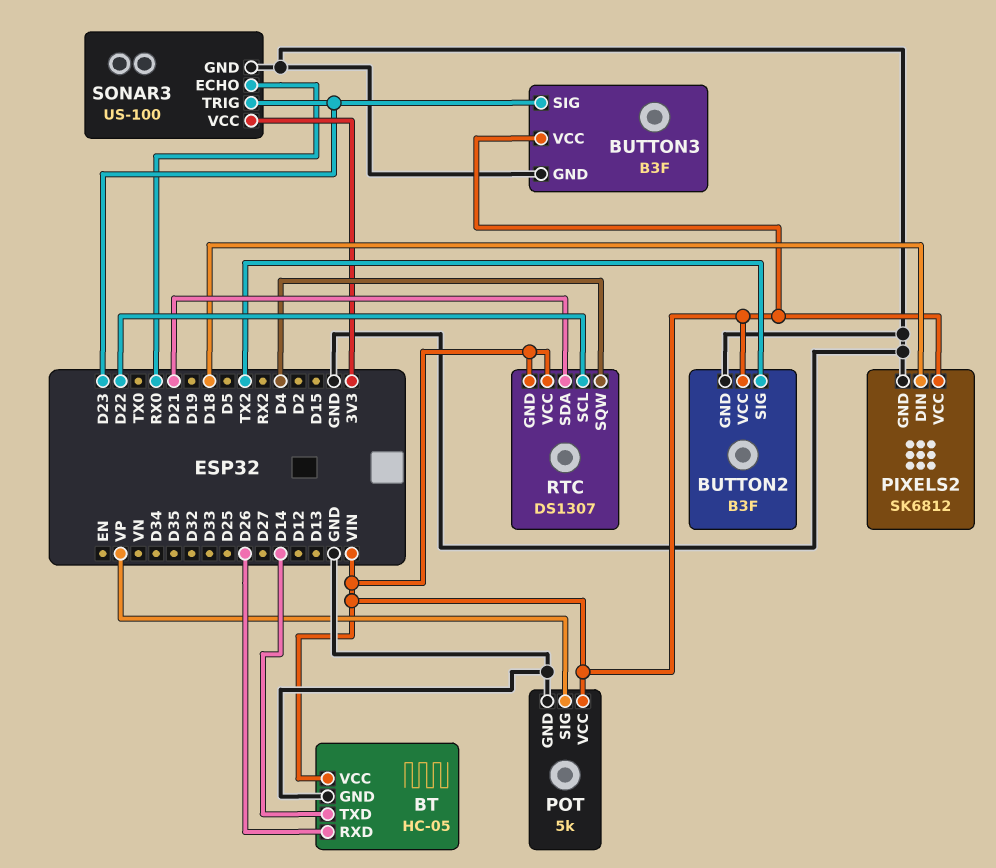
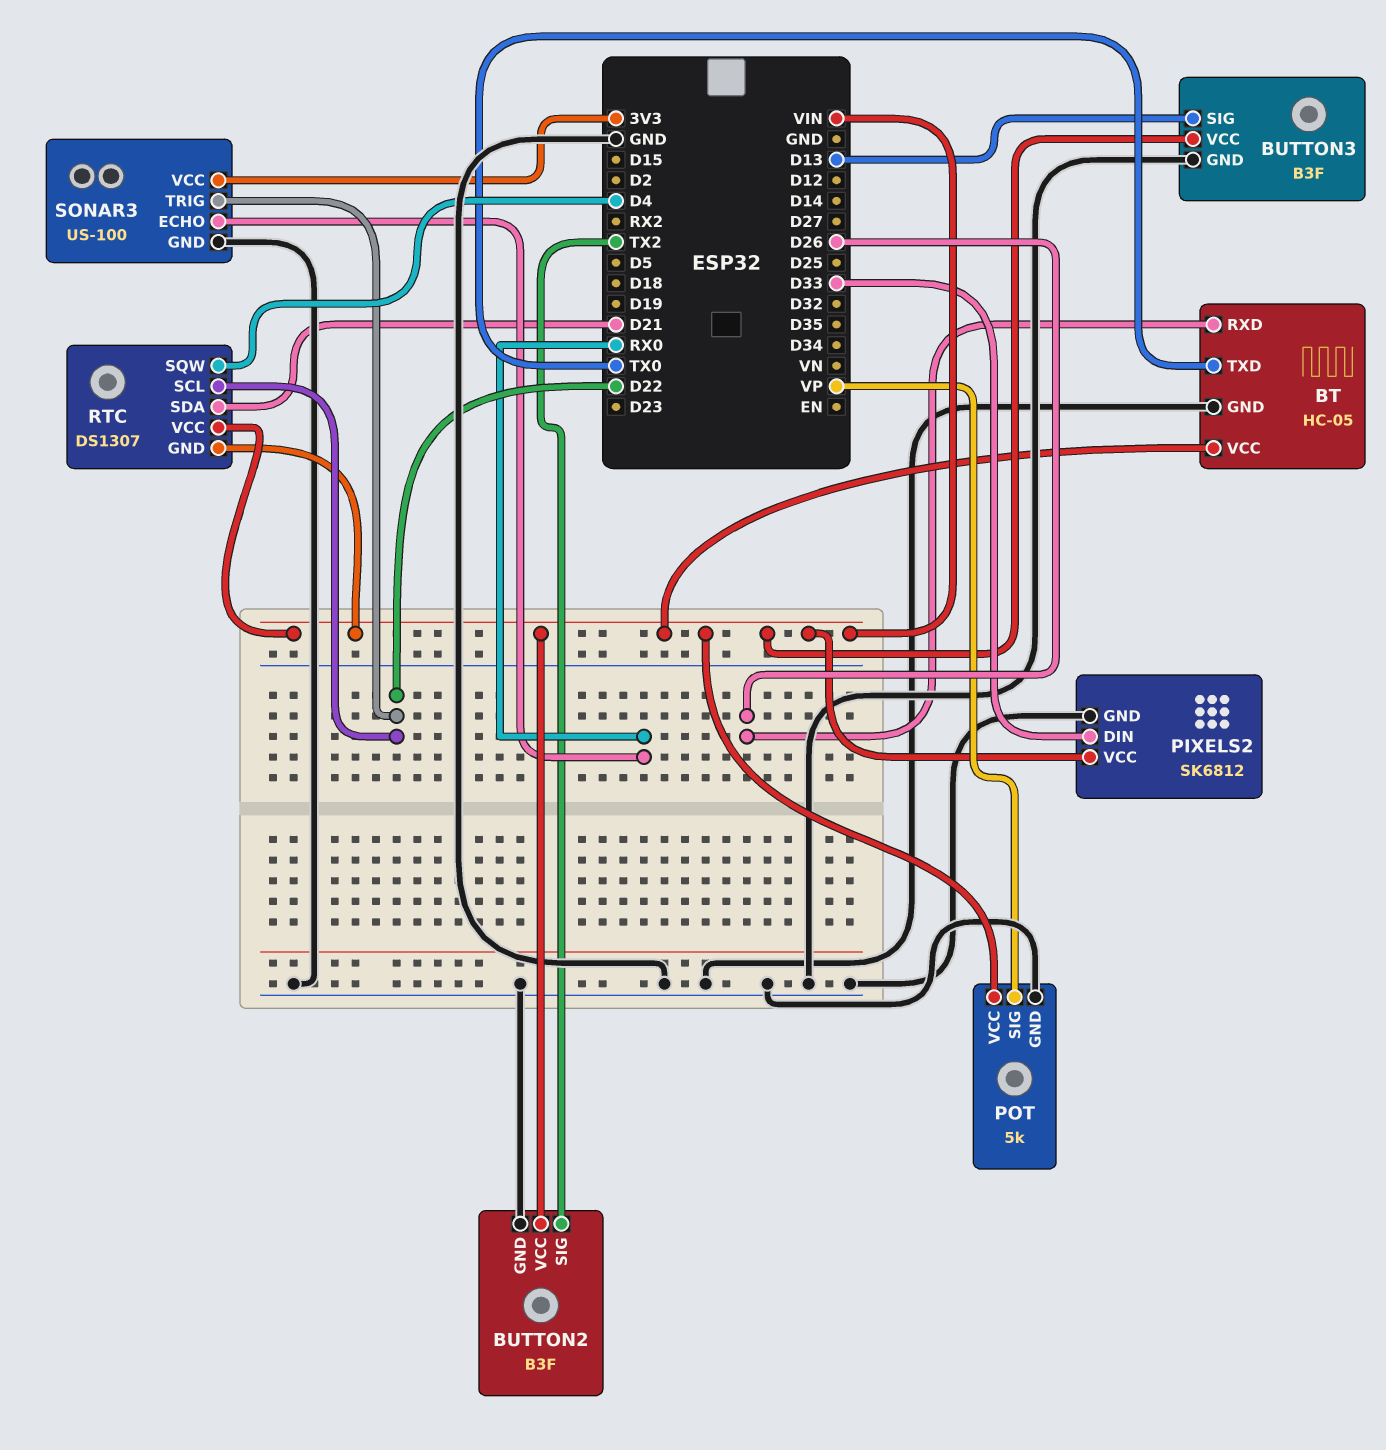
BT pin TXD: D14 -> TX0
BUTTON3 pin SIG: D23 -> D13
PIXELS2 pin DIN: D18 -> D33
SONAR3 pin TRIG: D23 -> D22

